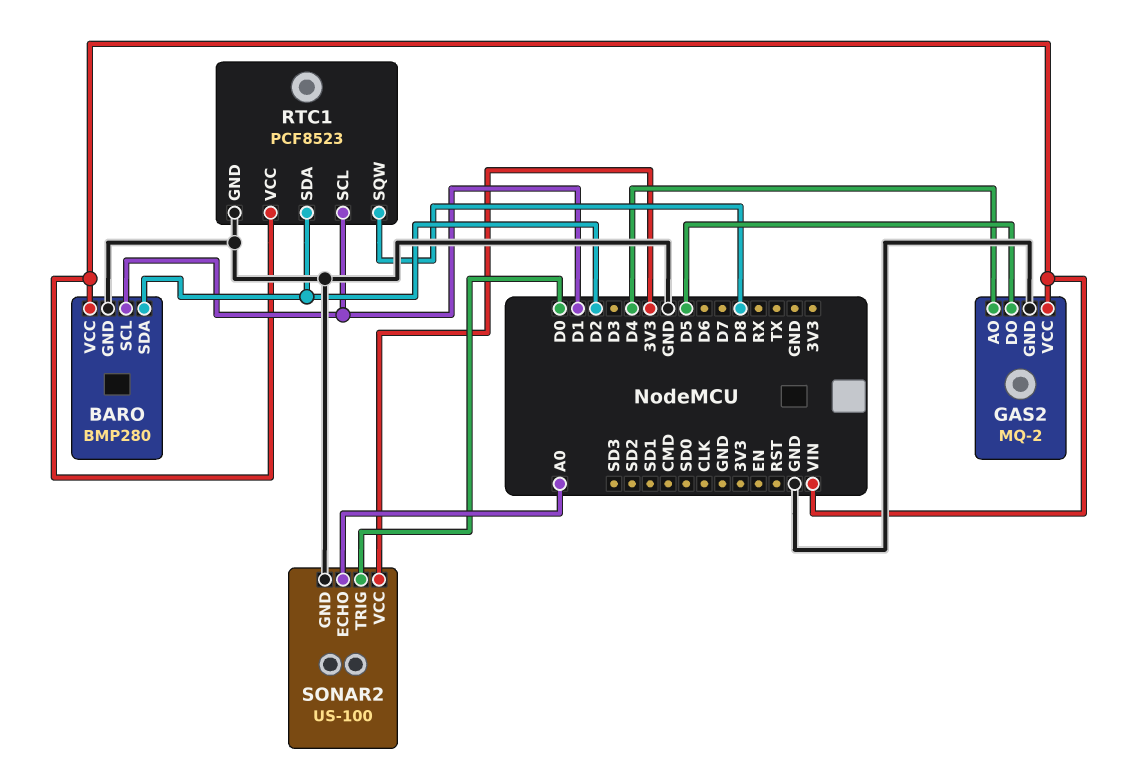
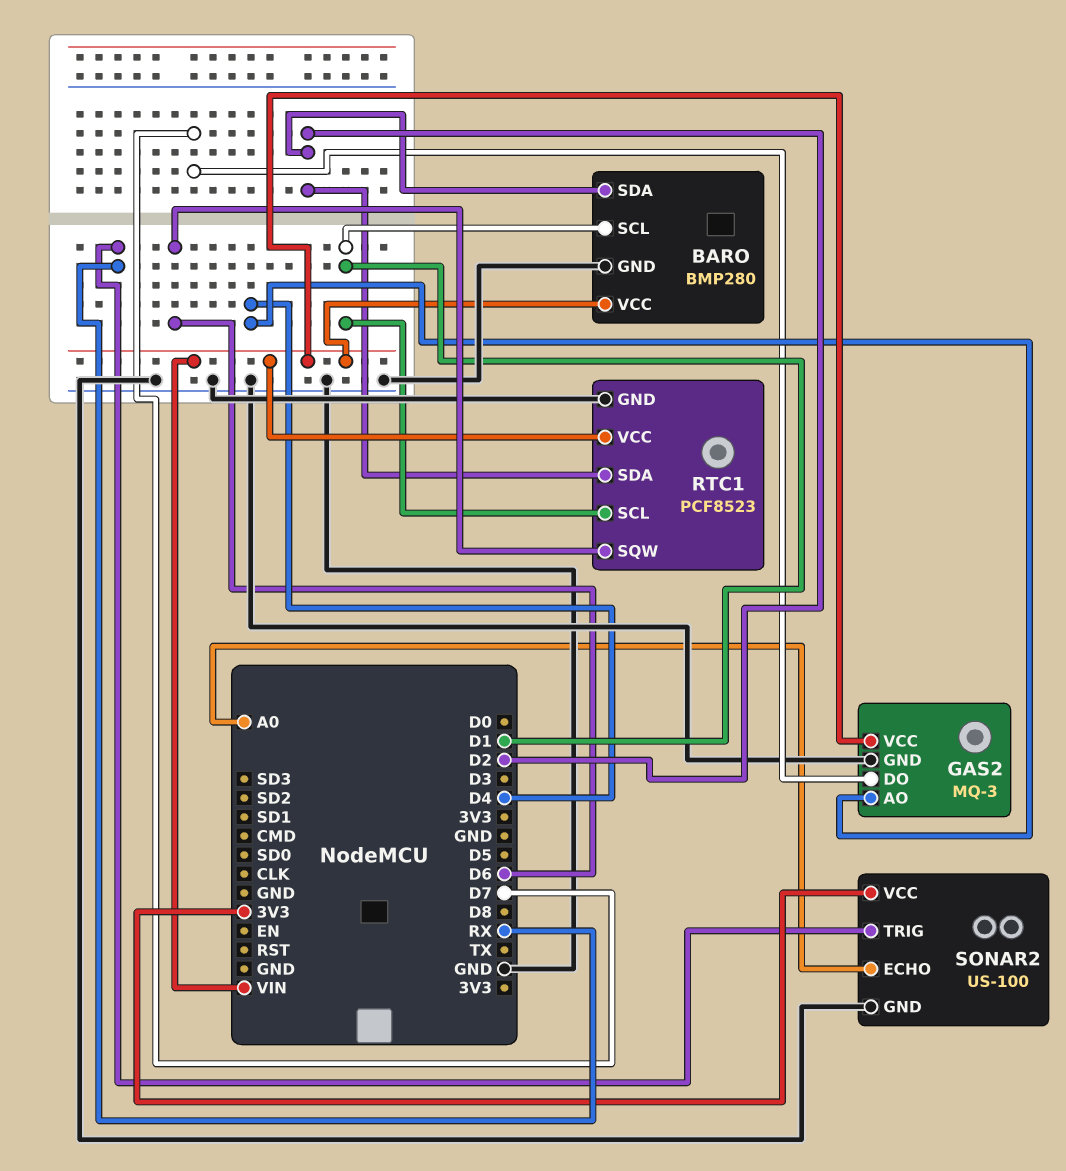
GAS2: MQ-2 -> MQ-3
GAS2 pin DO: D5 -> D7
RTC1 pin SQW: D8 -> D6
SONAR2 pin TRIG: D0 -> RX

